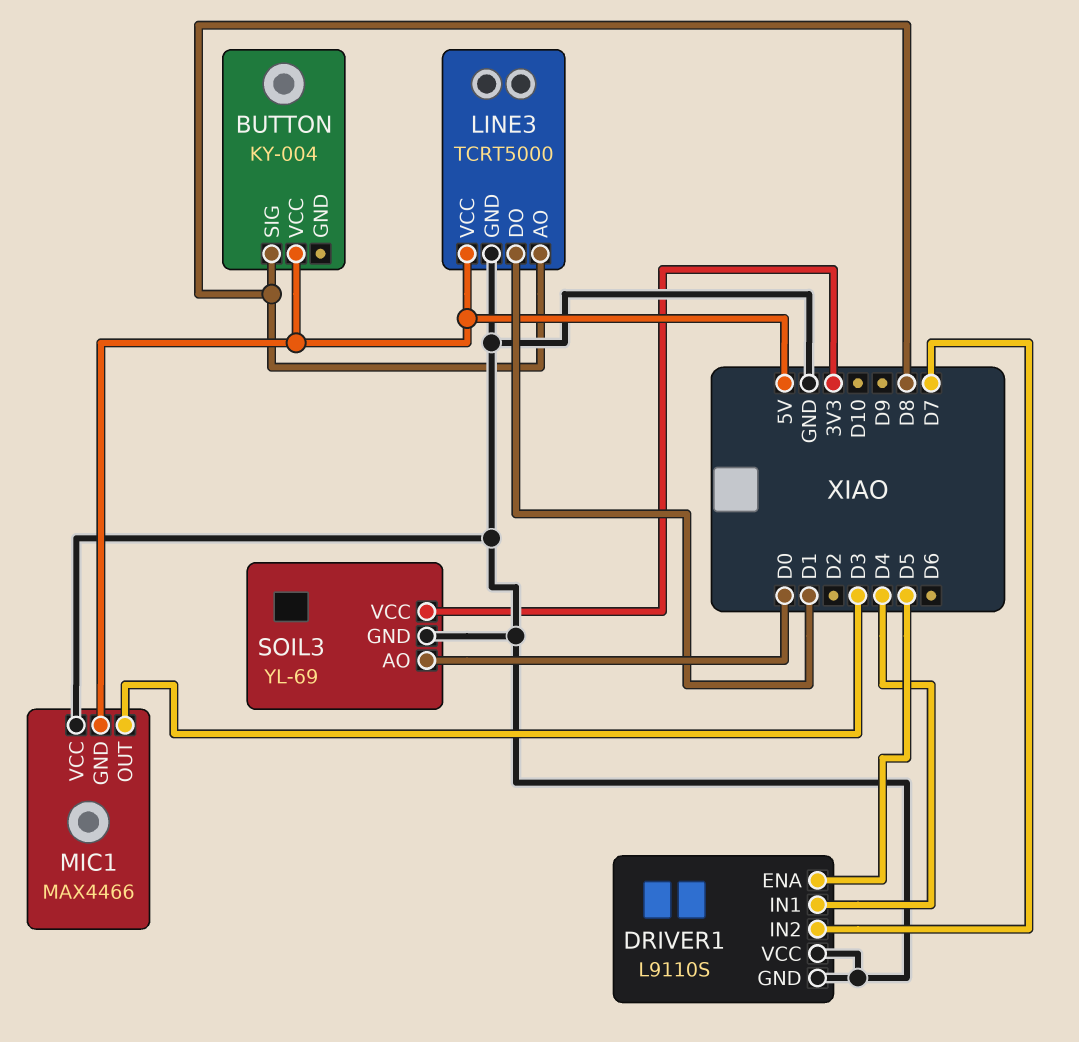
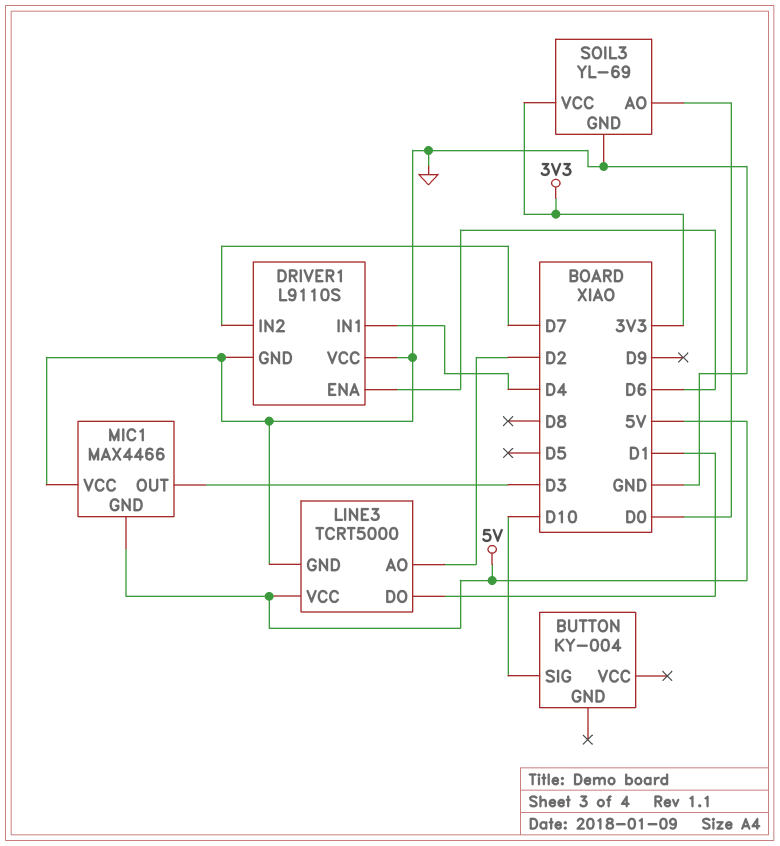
BUTTON pin SIG: D8 -> D10
BUTTON pin VCC: 5V -> none
DRIVER1 pin ENA: D5 -> D6
LINE3 pin AO: D8 -> D2

